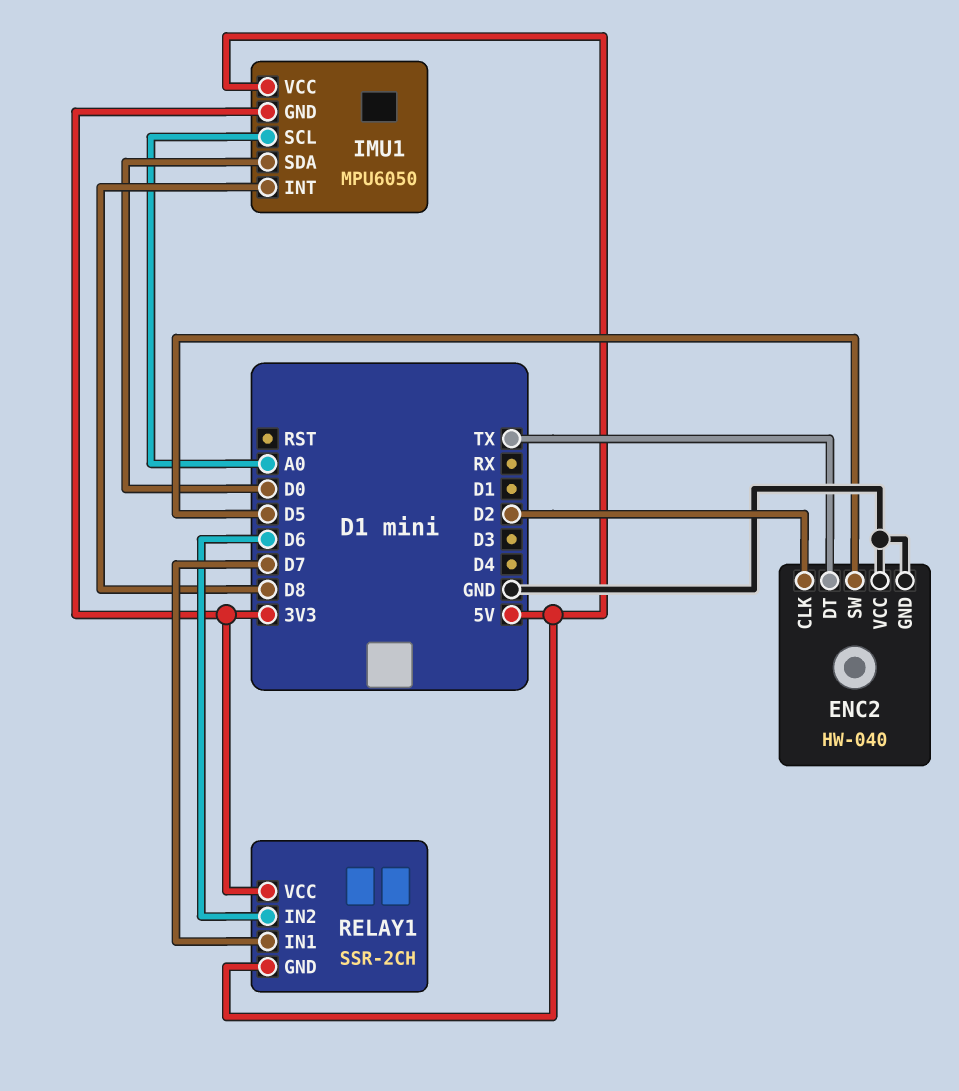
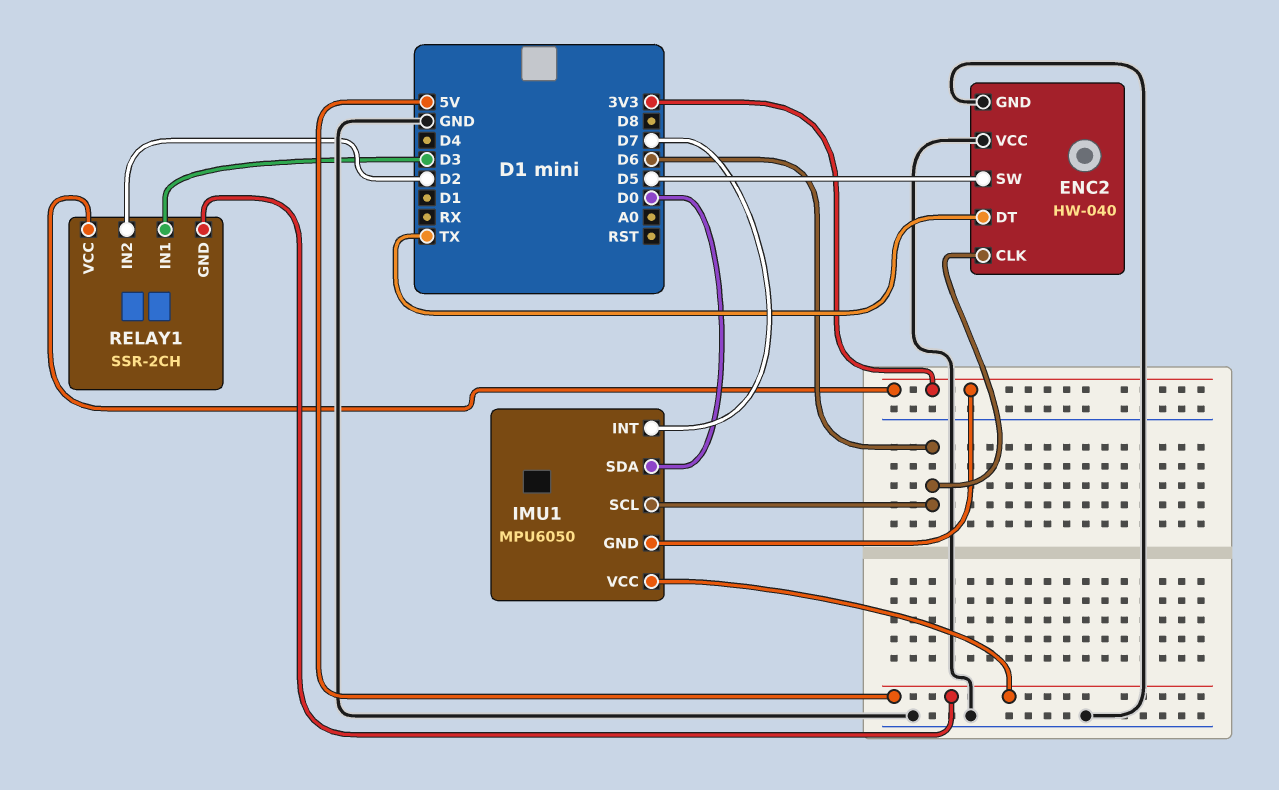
ENC2 pin CLK: D2 -> D6
IMU1 pin INT: D8 -> D7
IMU1 pin SCL: A0 -> D6
RELAY1 pin IN1: D7 -> D3
RELAY1 pin IN2: D6 -> D2

